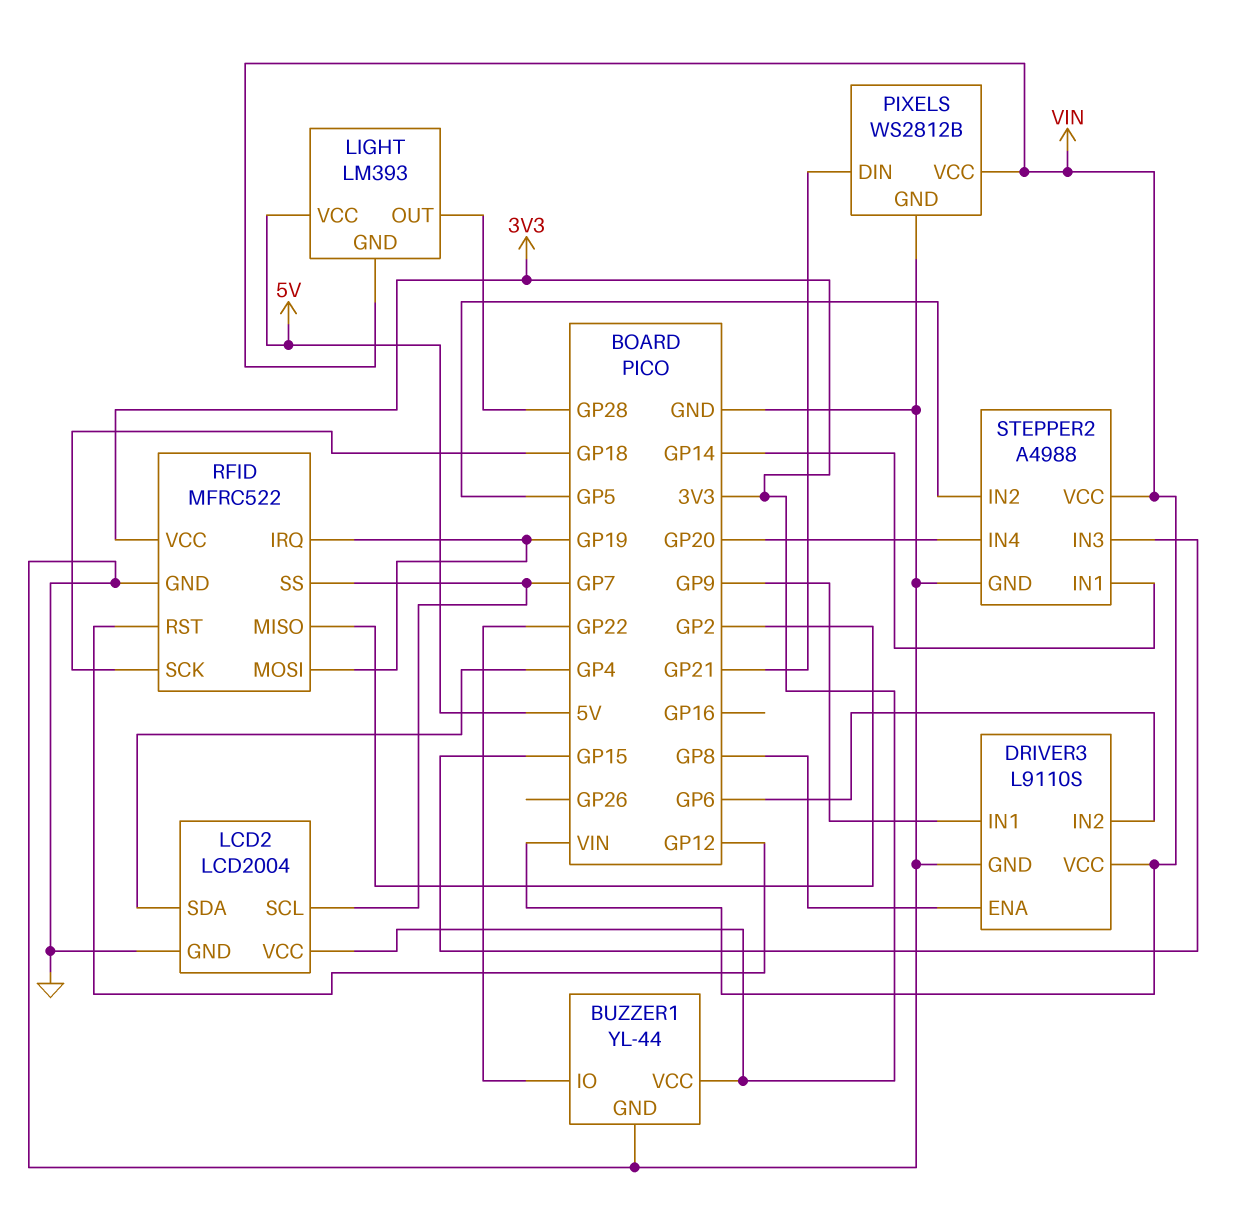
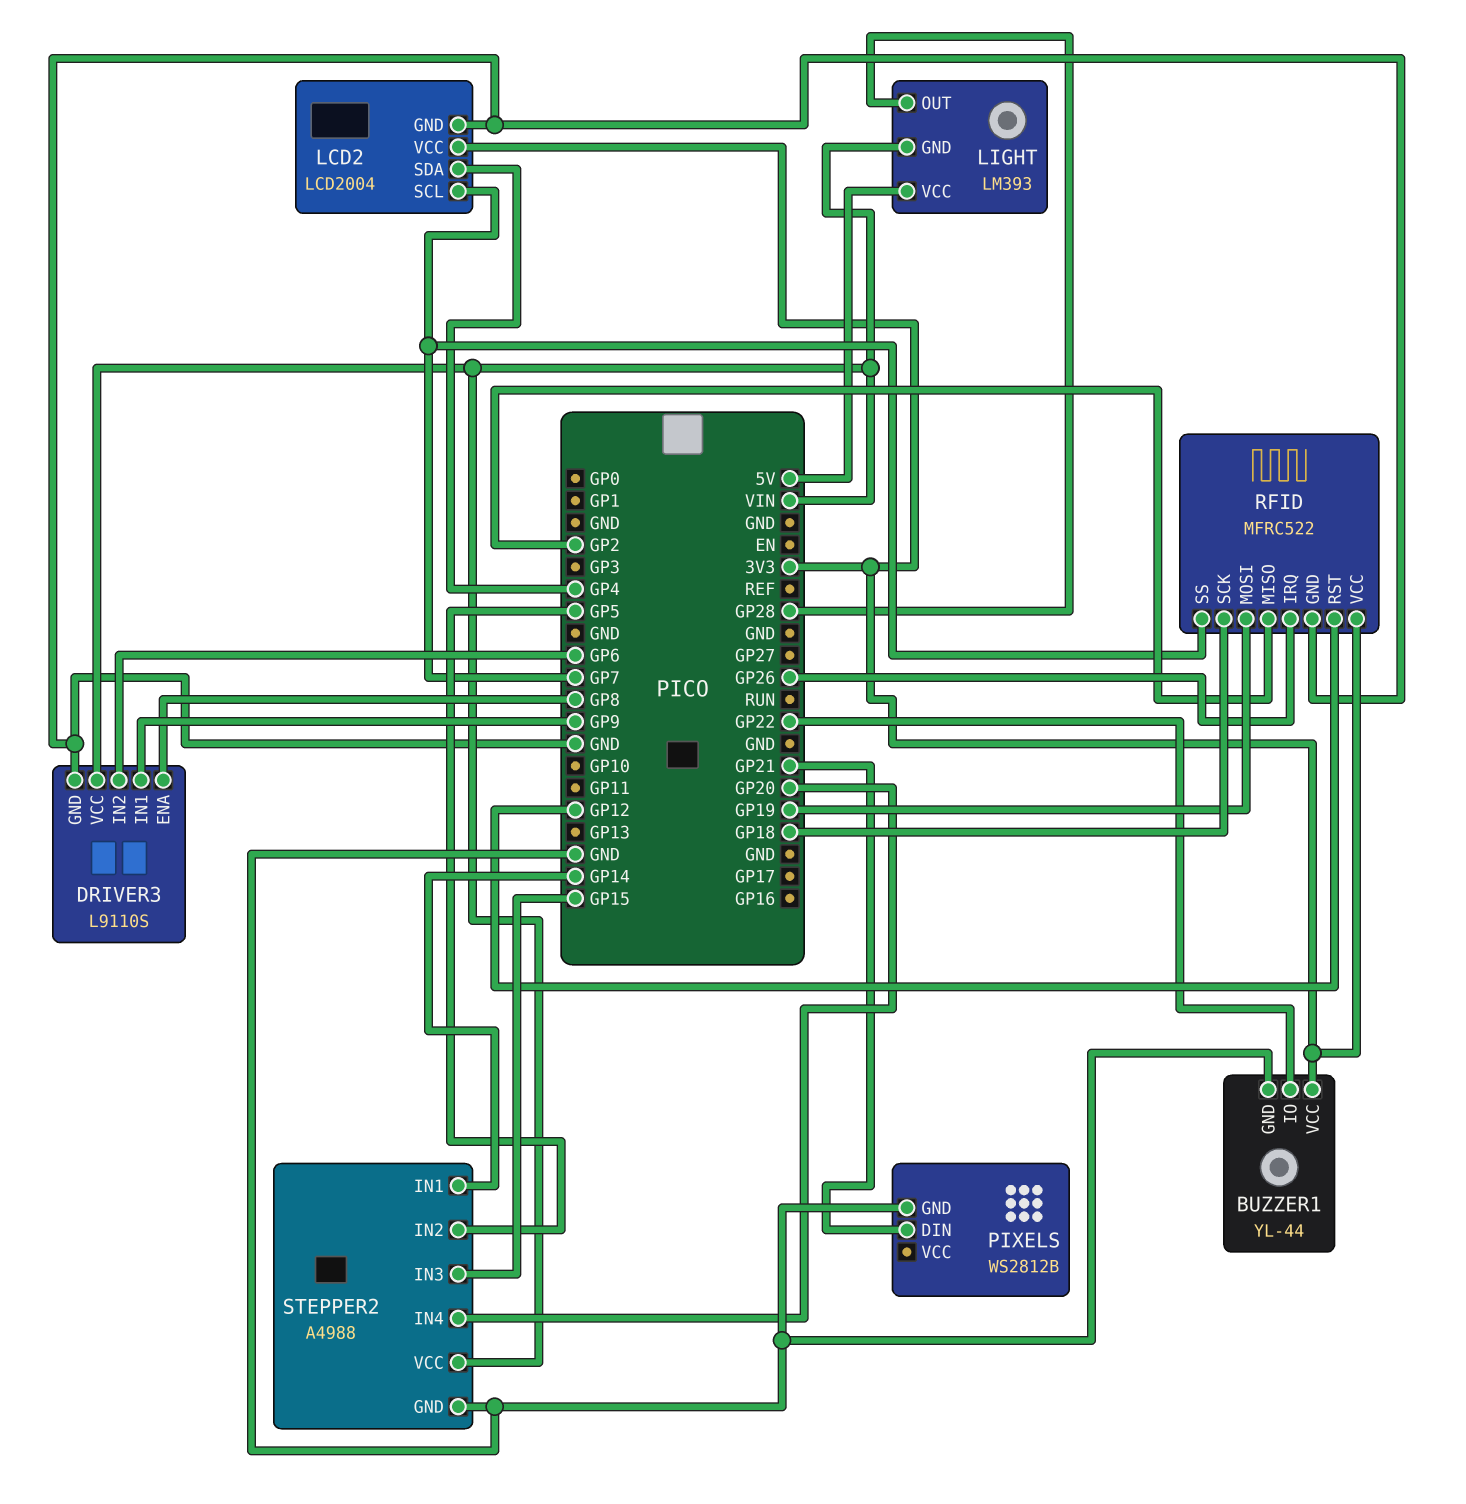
PIXELS pin VCC: VIN -> none
RFID pin IRQ: GP19 -> GP26

